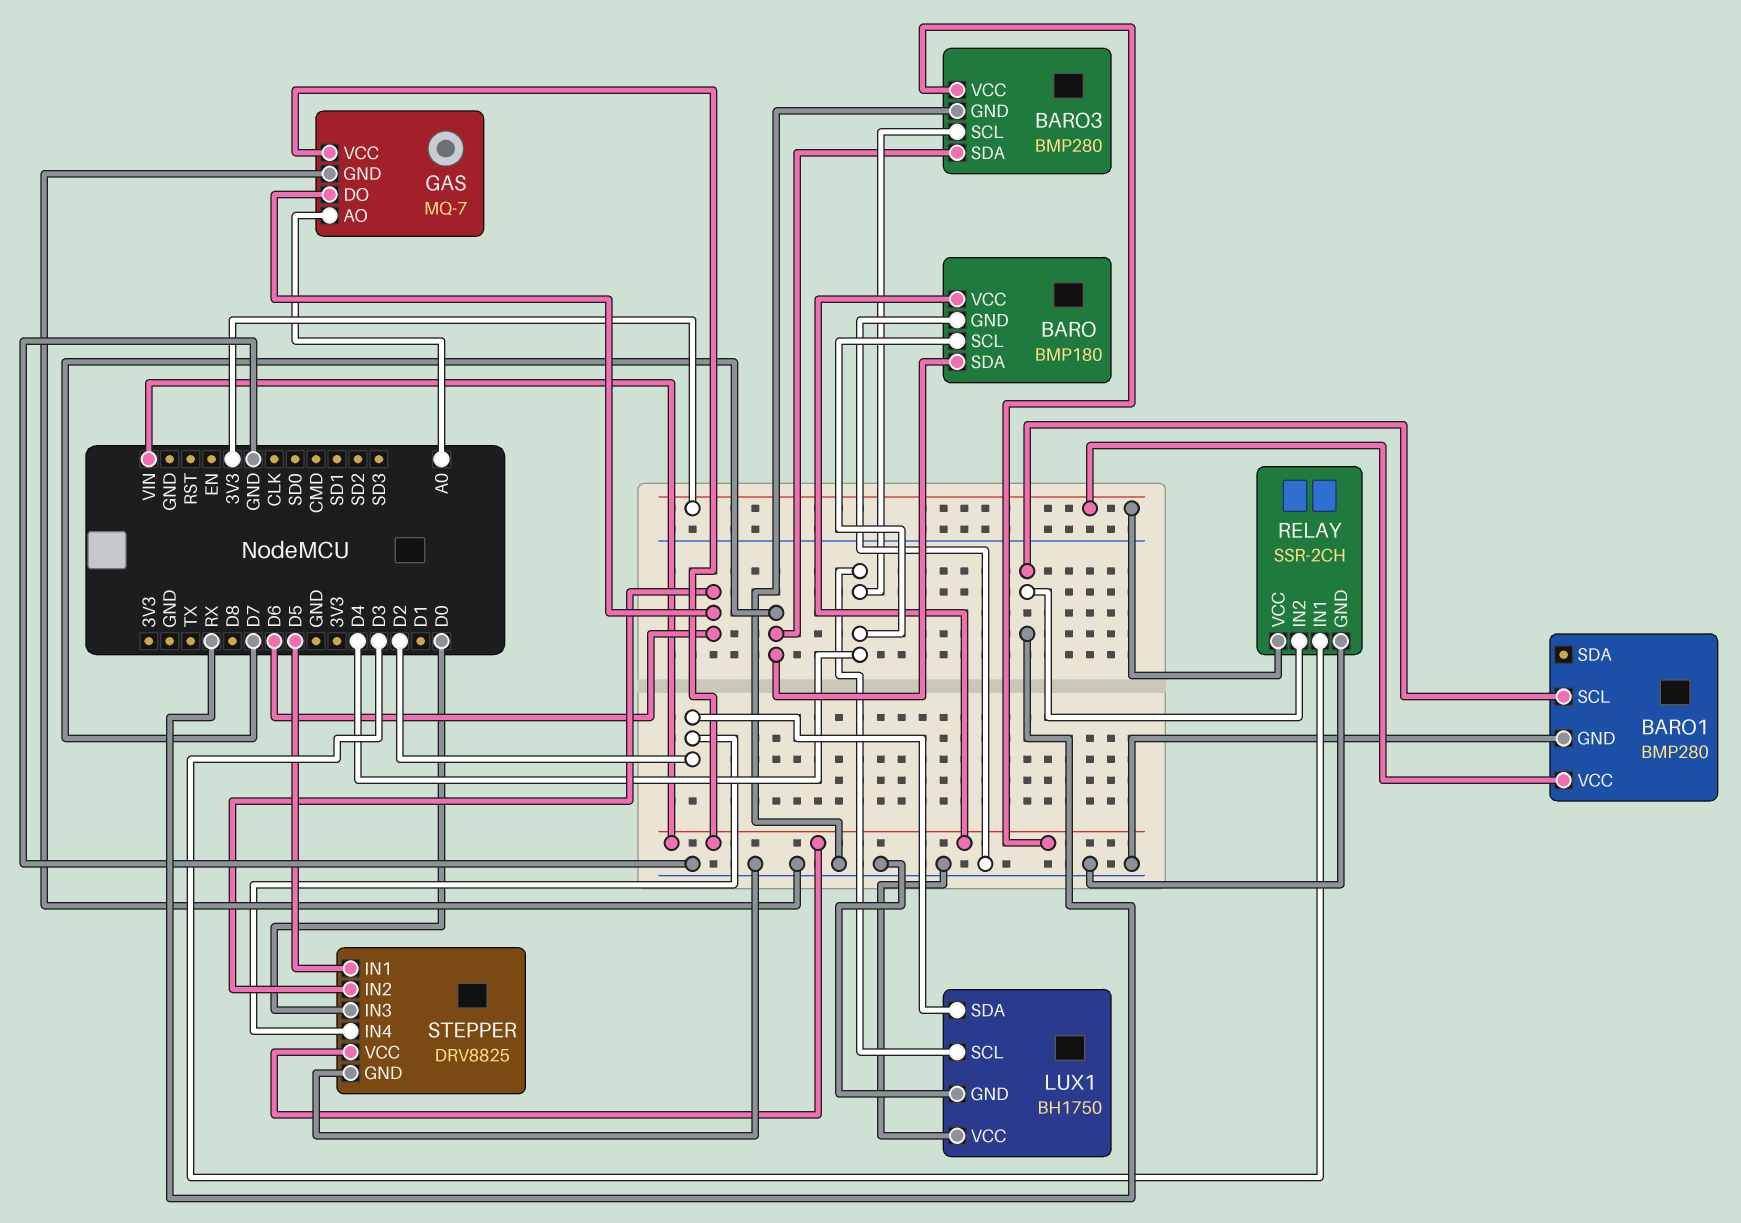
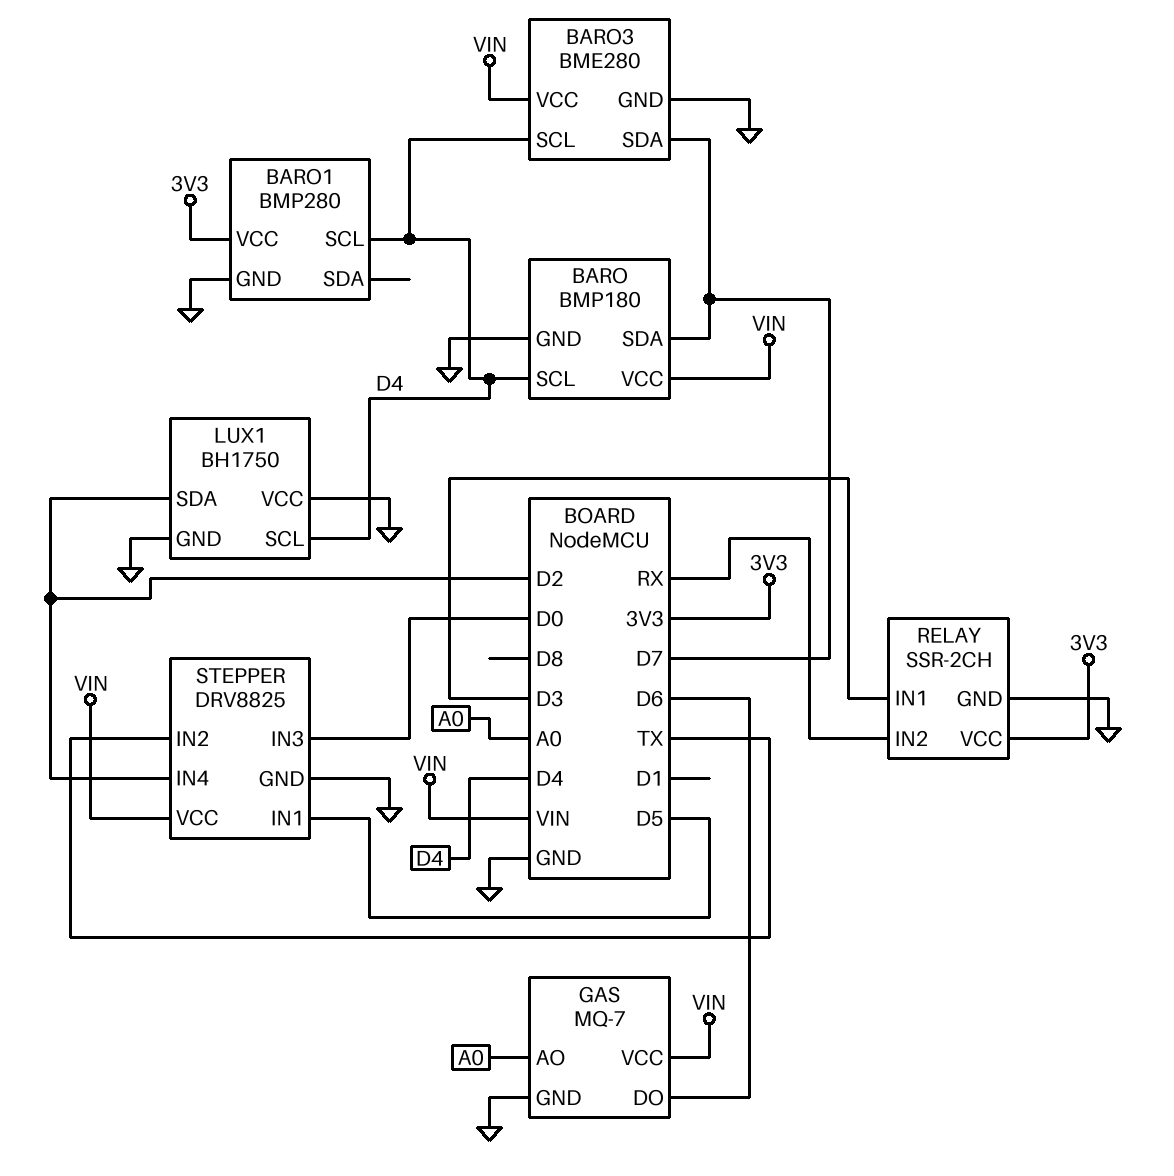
BARO1 pin SCL: RX -> D4
BARO3: BMP280 -> BME280
STEPPER pin IN2: D6 -> TX

